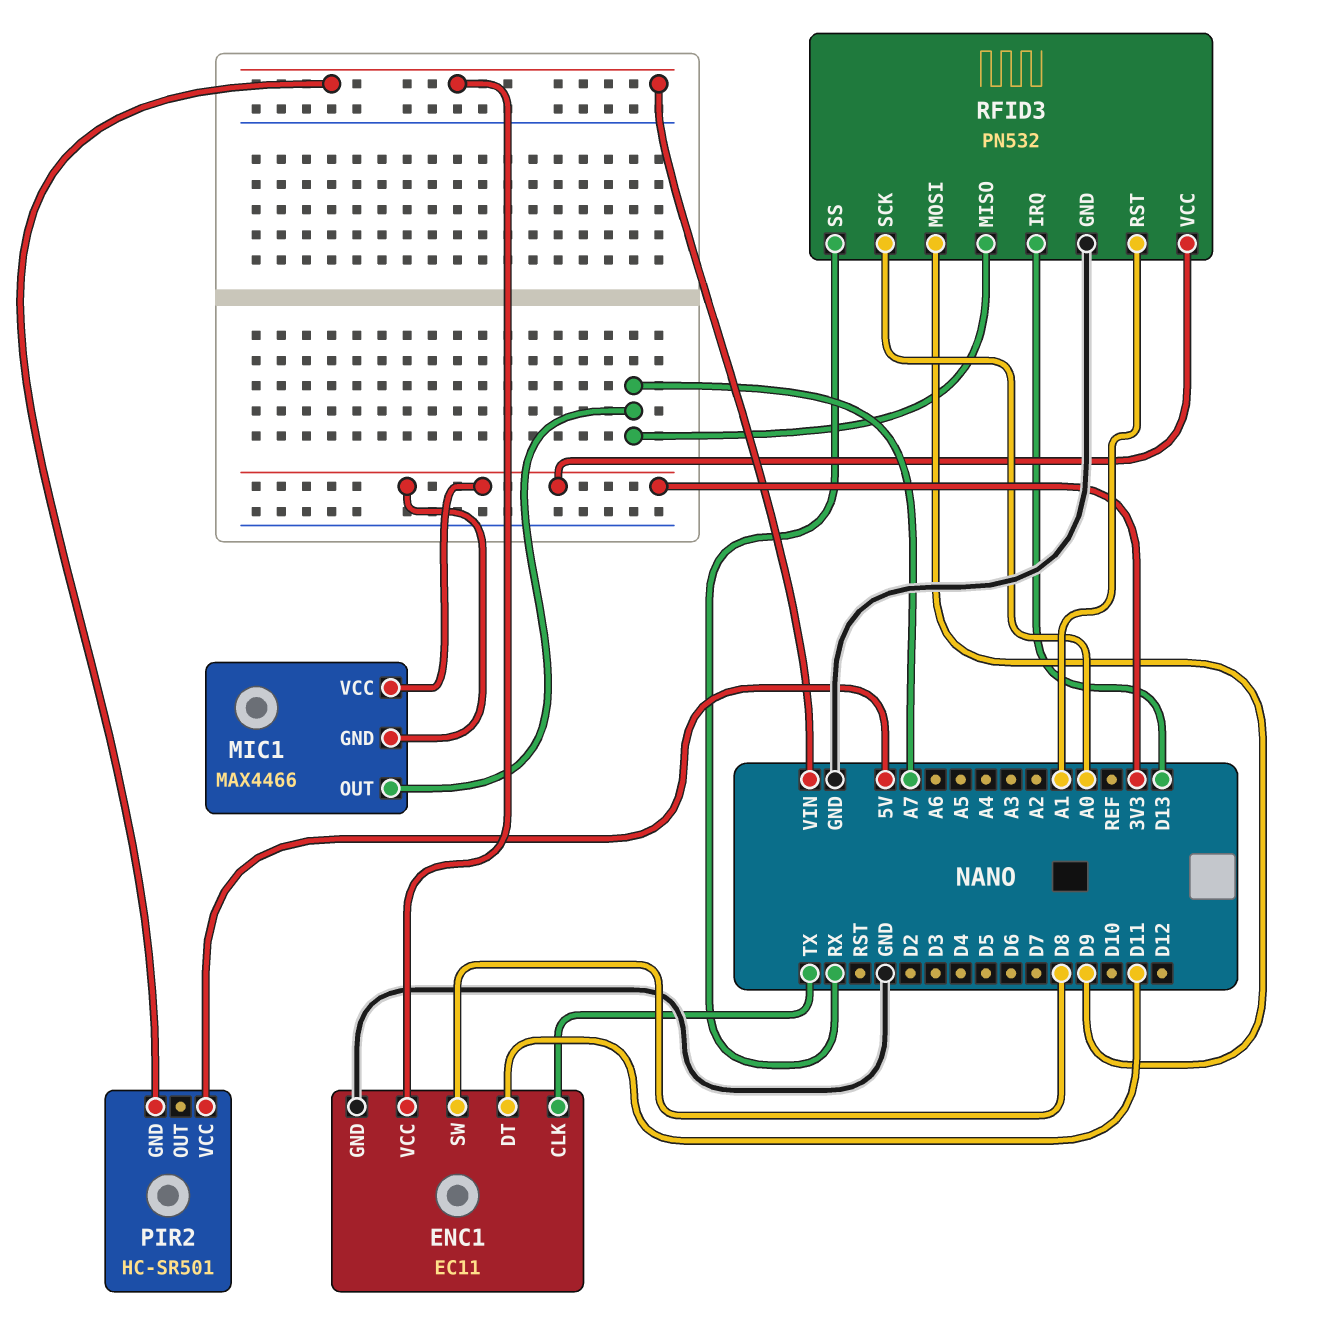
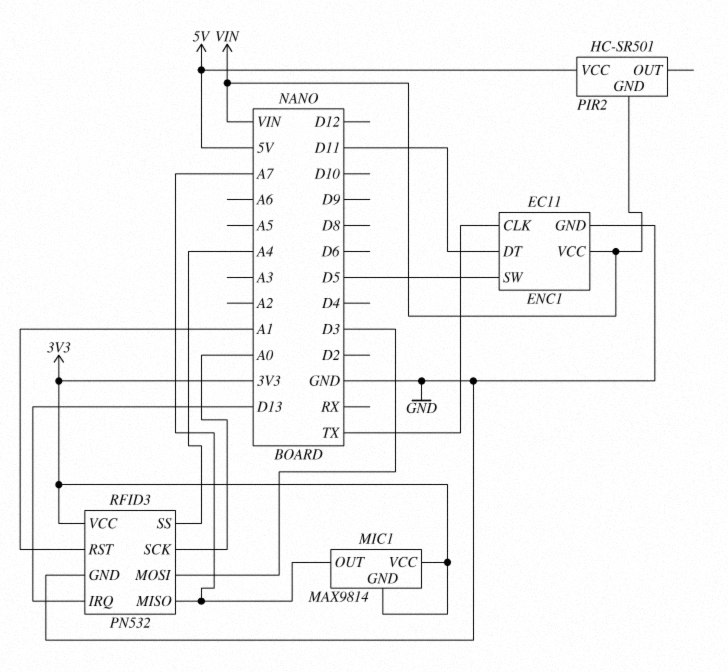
ENC1 pin SW: D8 -> D5
MIC1: MAX4466 -> MAX9814
RFID3 pin MOSI: D9 -> D3
RFID3 pin SS: RX -> A4

